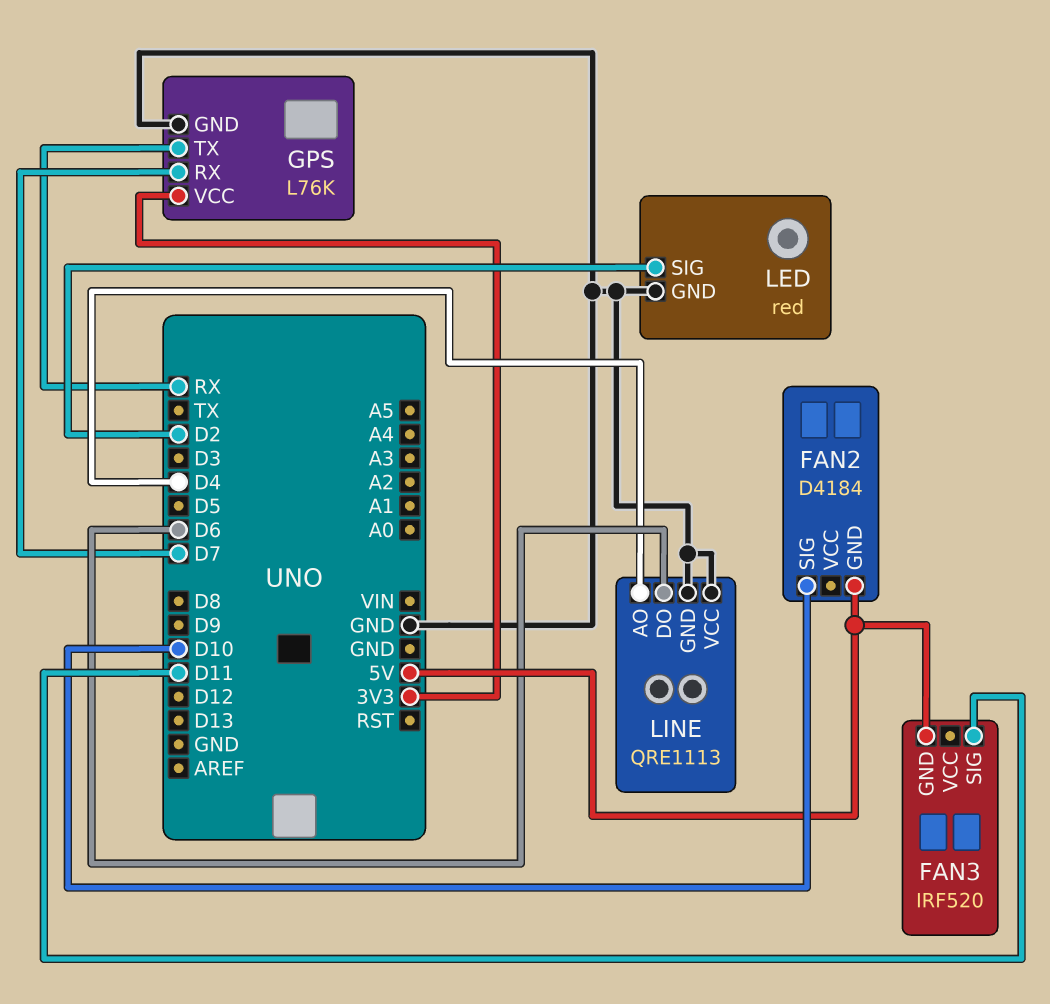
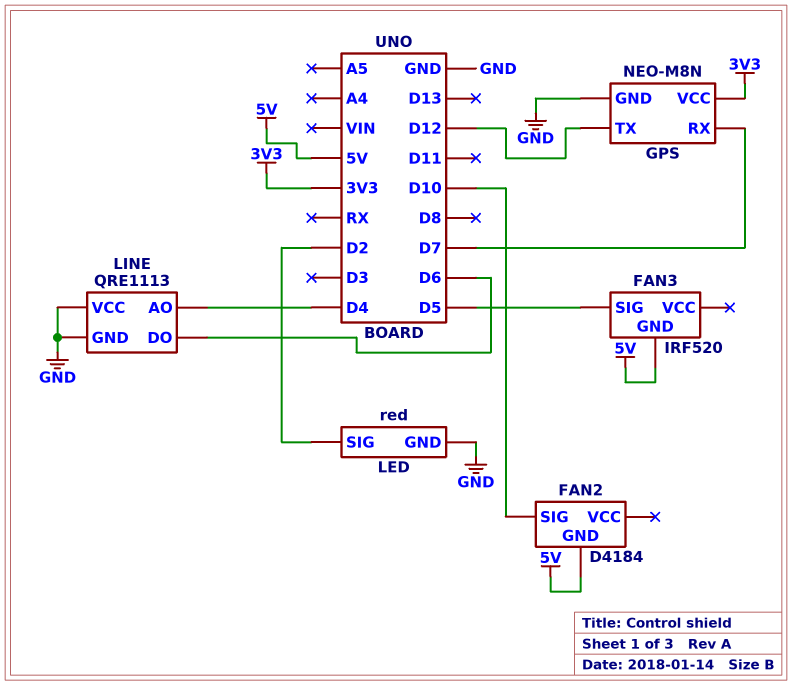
FAN3 pin SIG: D11 -> D5
GPS: L76K -> NEO-M8N
GPS pin TX: RX -> D12

